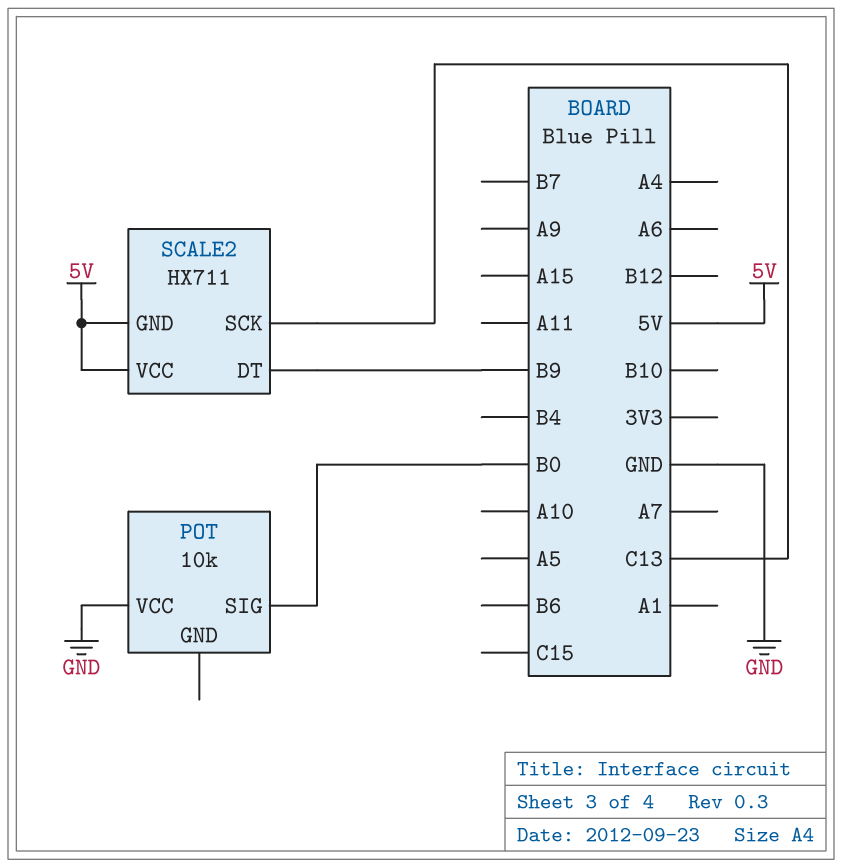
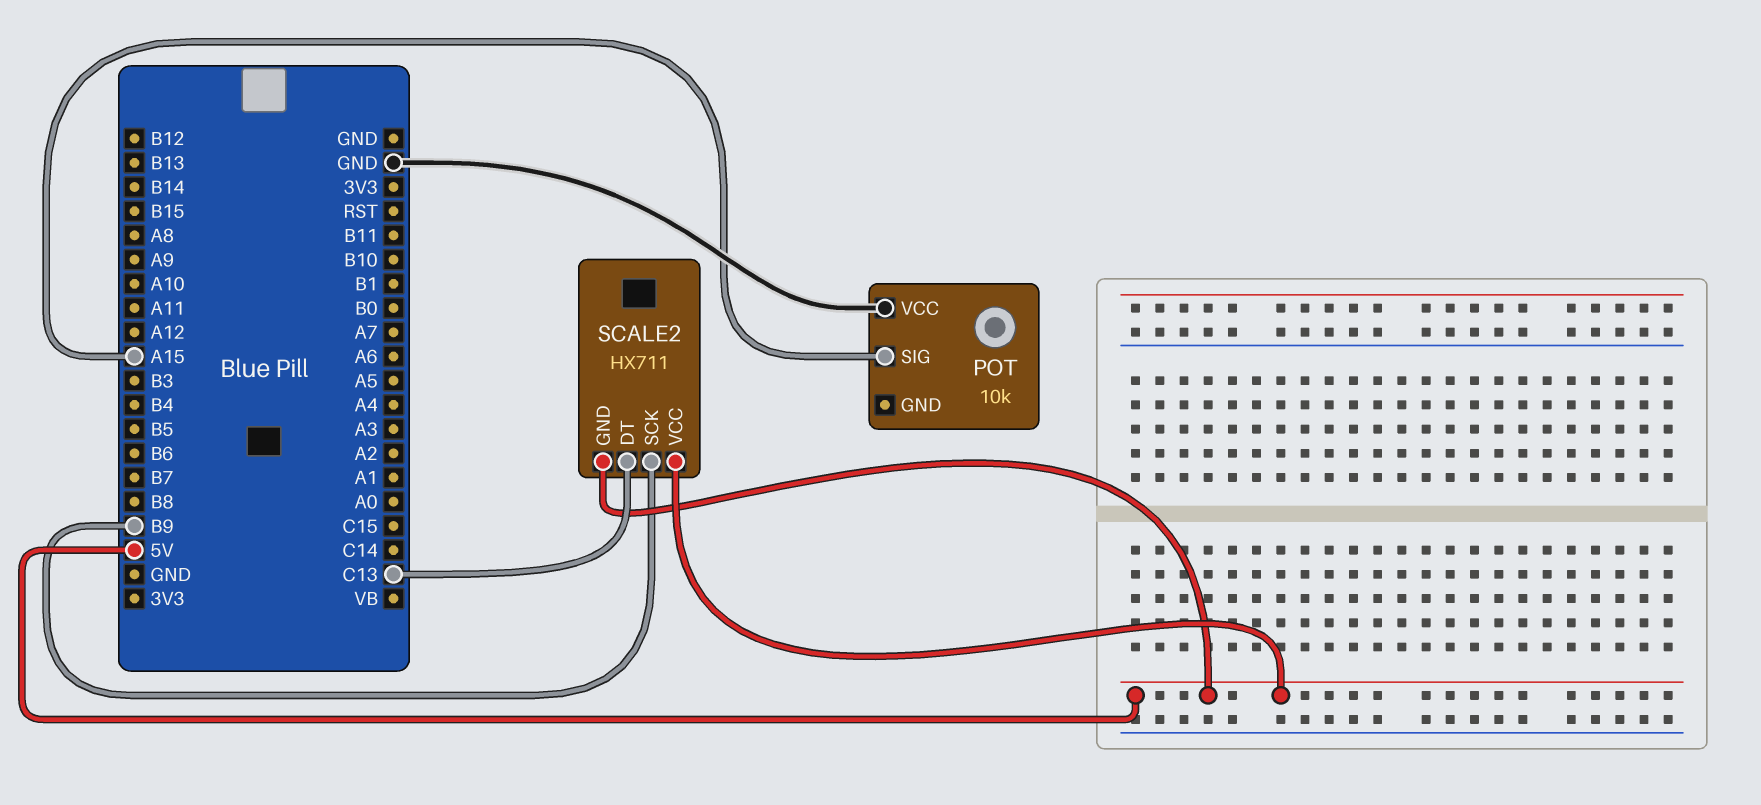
POT pin SIG: B0 -> A15
SCALE2 pin DT: B9 -> C13
SCALE2 pin SCK: C13 -> B9

